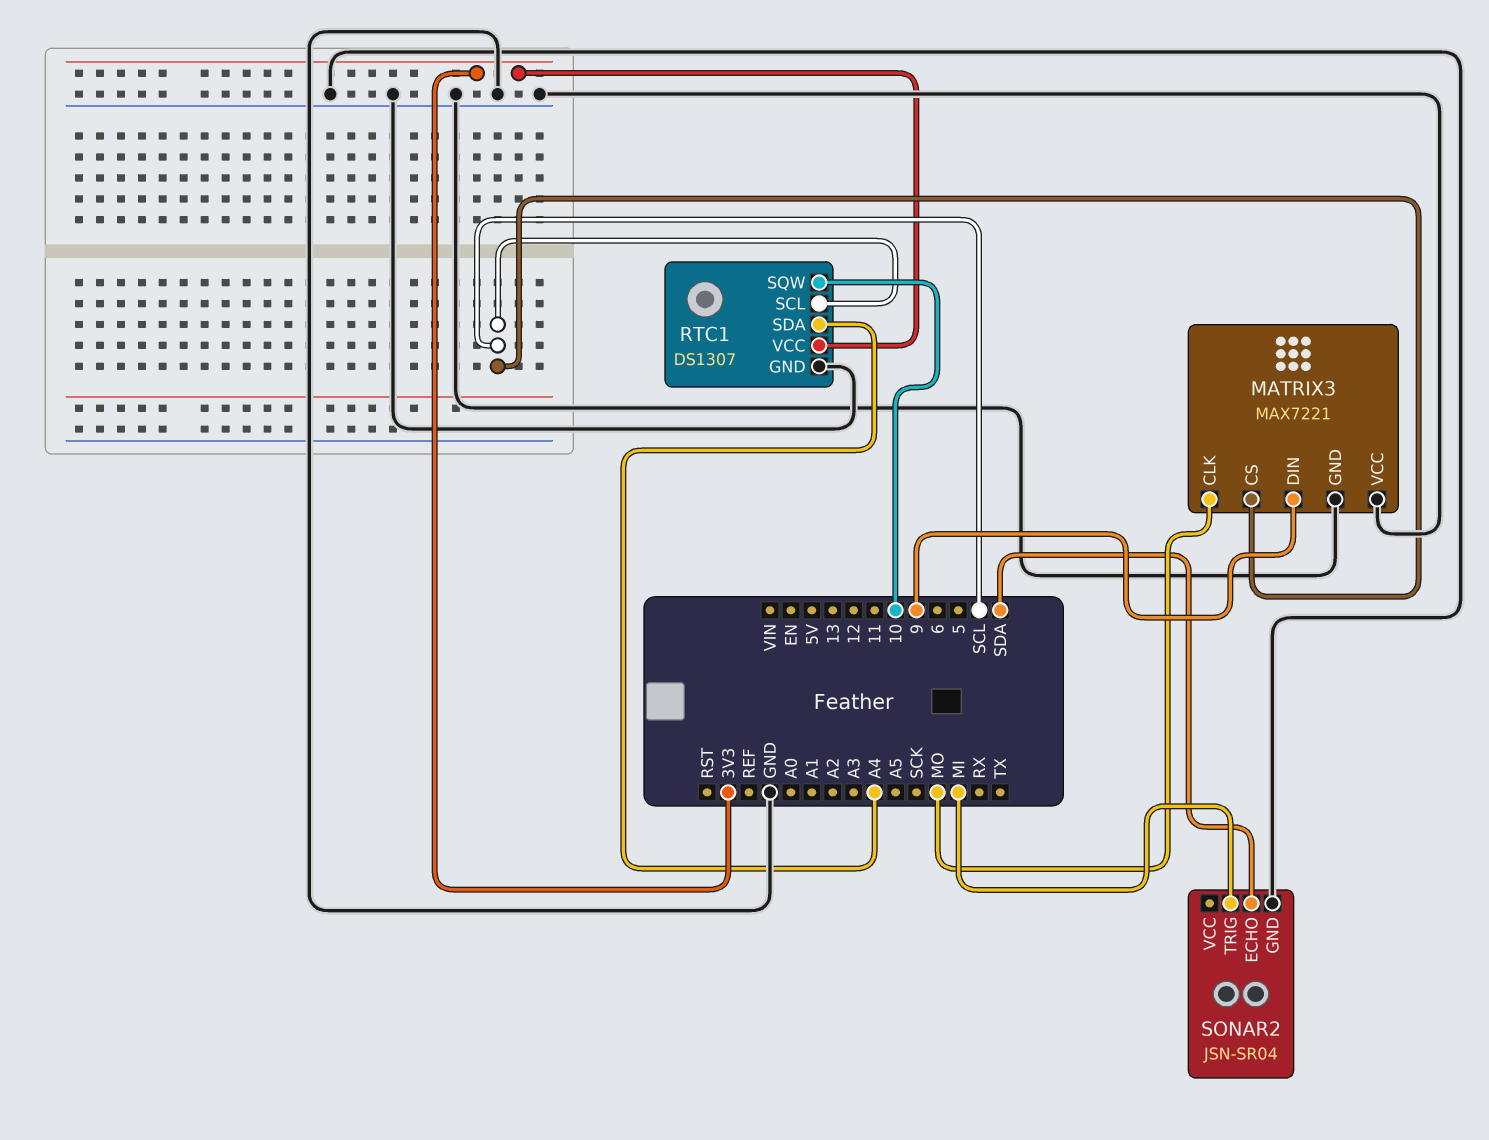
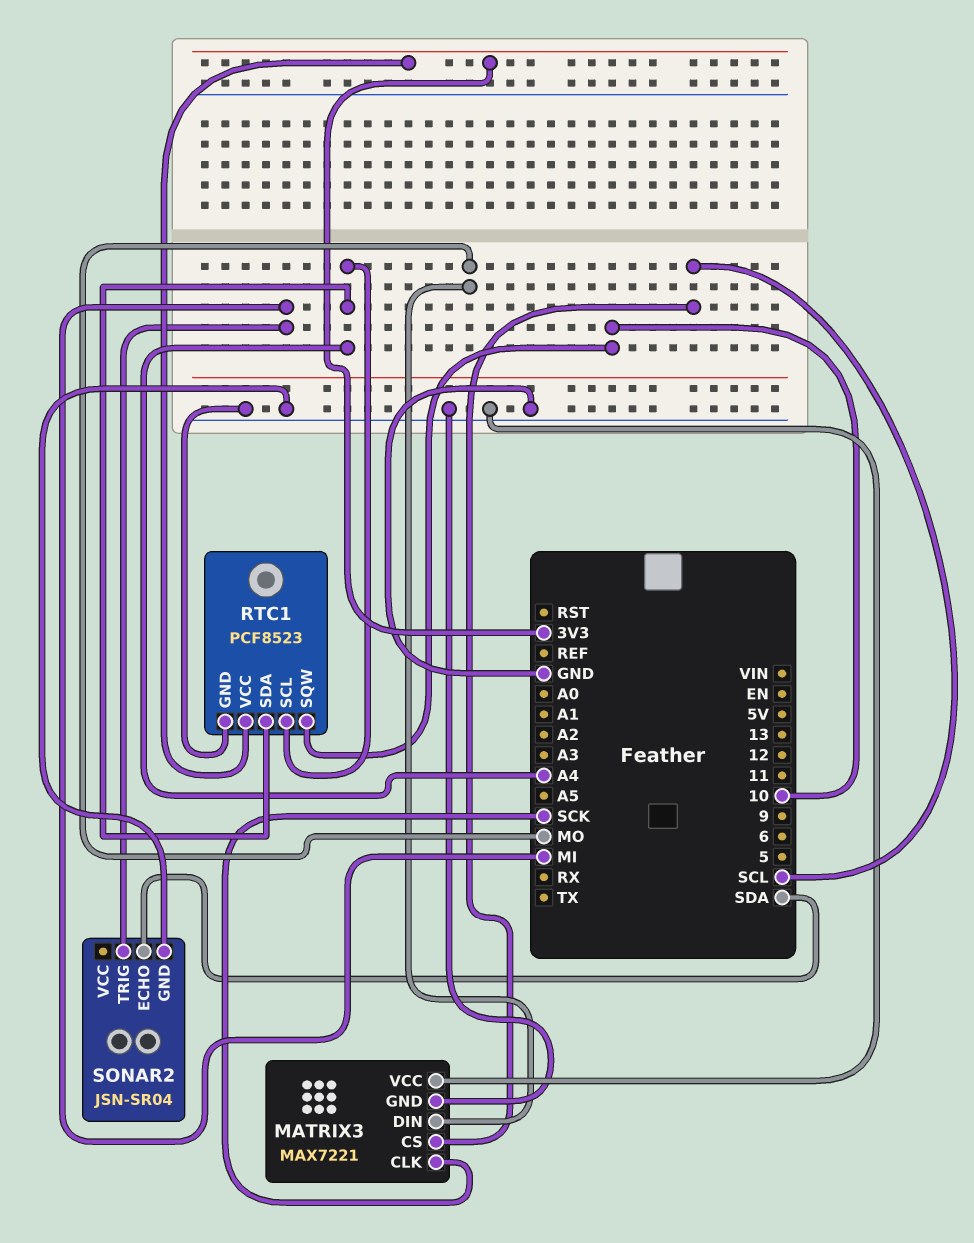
MATRIX3 pin CLK: MO -> SCK
MATRIX3 pin DIN: 9 -> MO
RTC1: DS1307 -> PCF8523
RTC1 pin SCL: SCL -> A4

